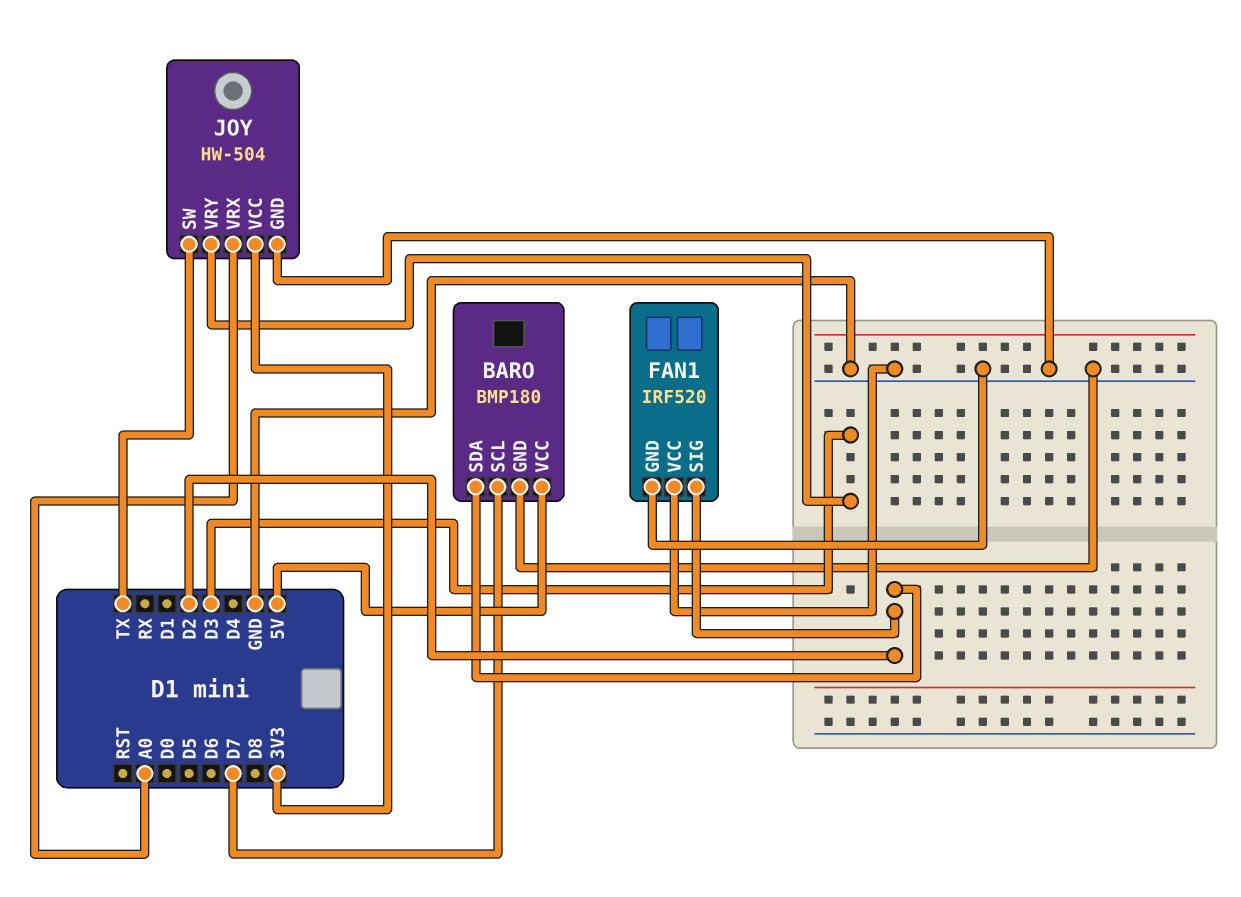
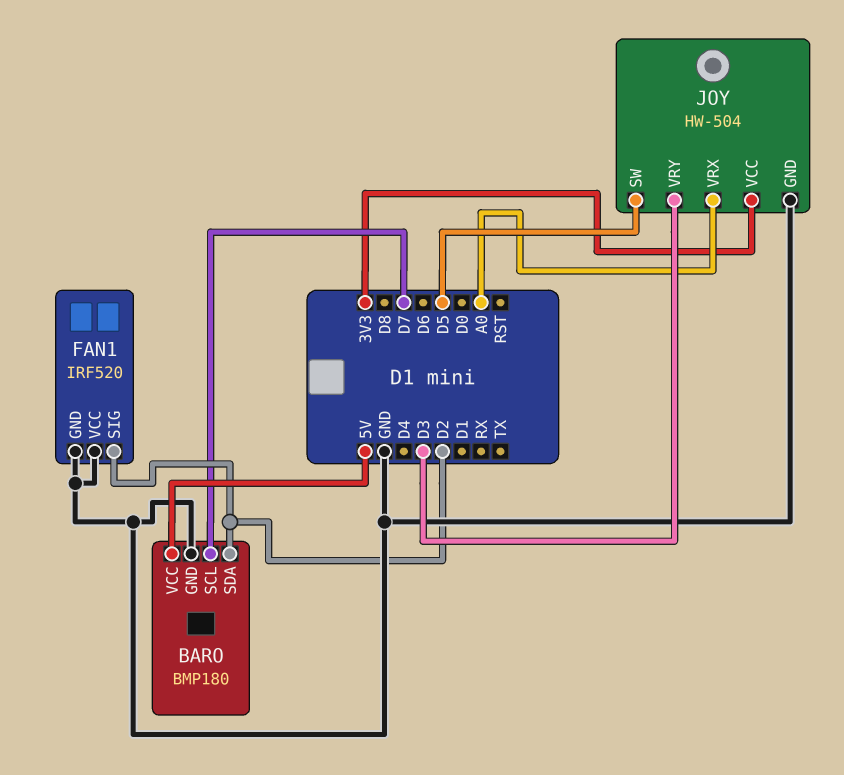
JOY pin SW: TX -> D5

